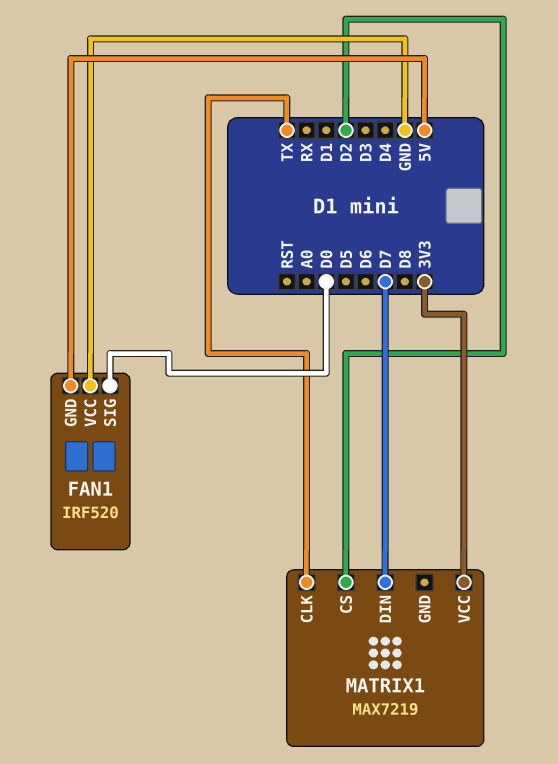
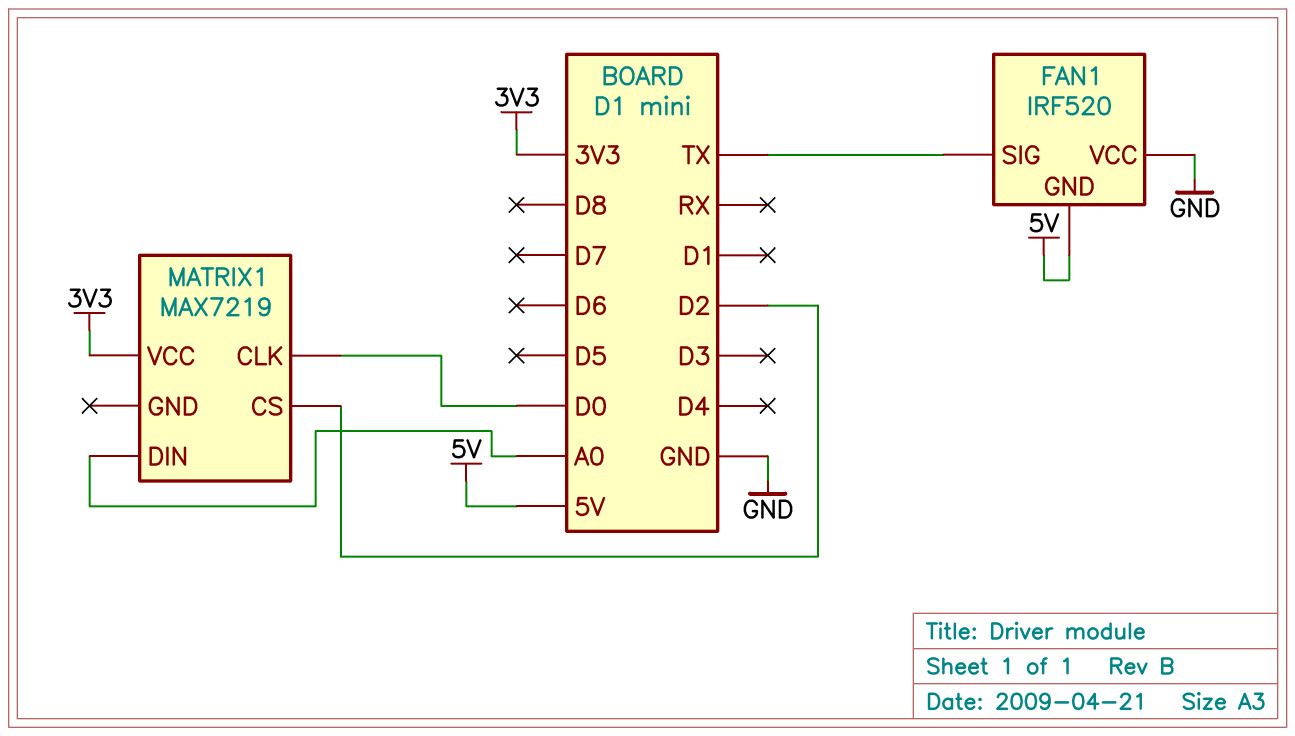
FAN1 pin SIG: D0 -> TX
MATRIX1 pin CLK: TX -> D0
MATRIX1 pin DIN: D7 -> A0

